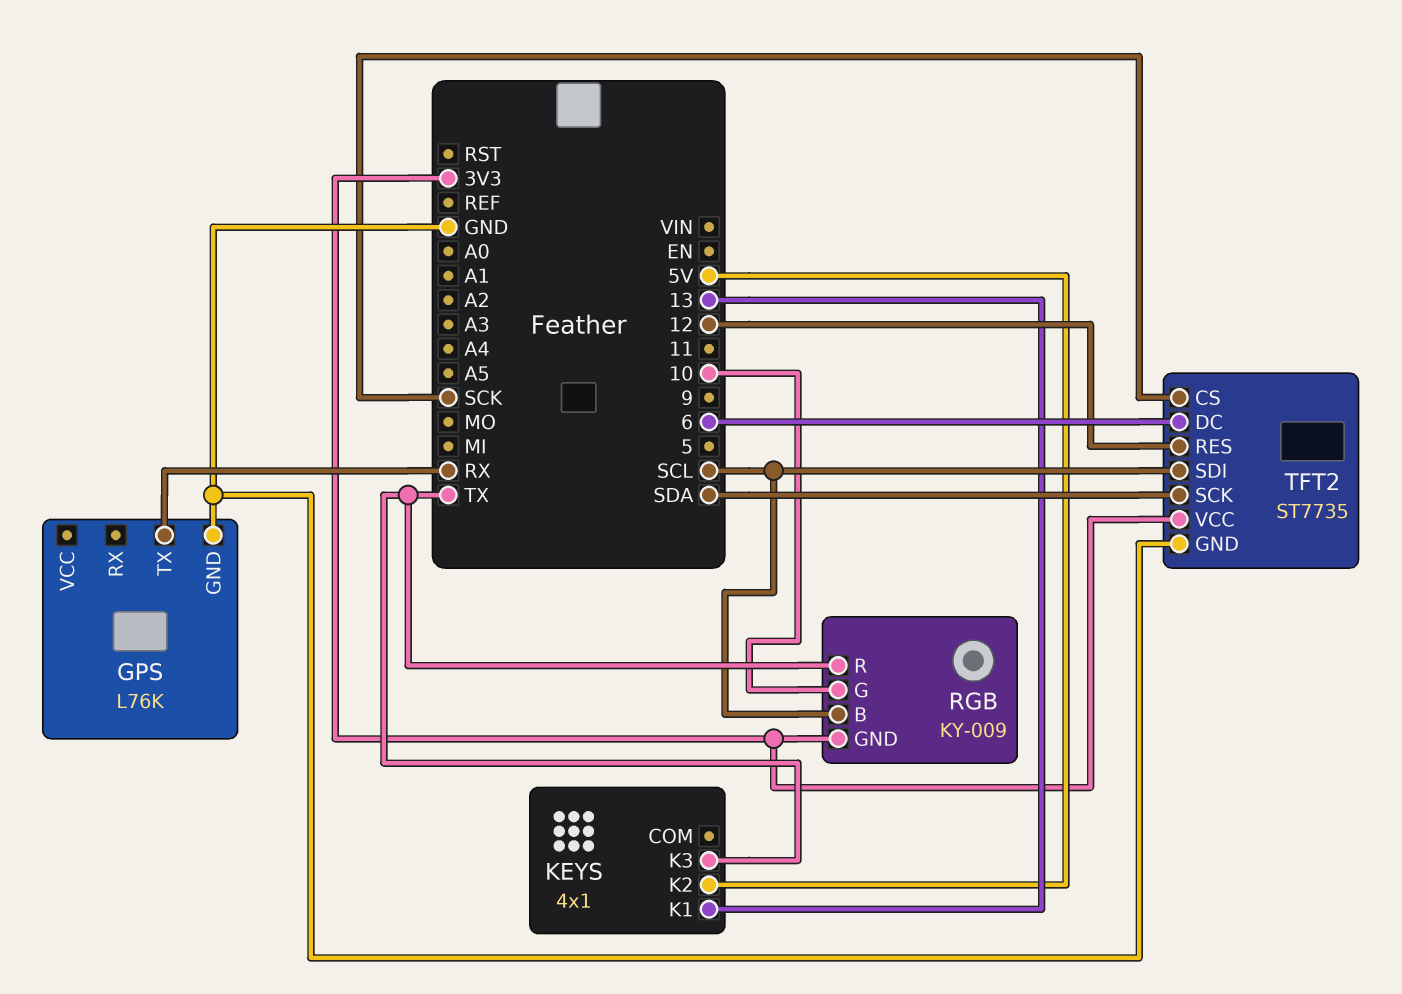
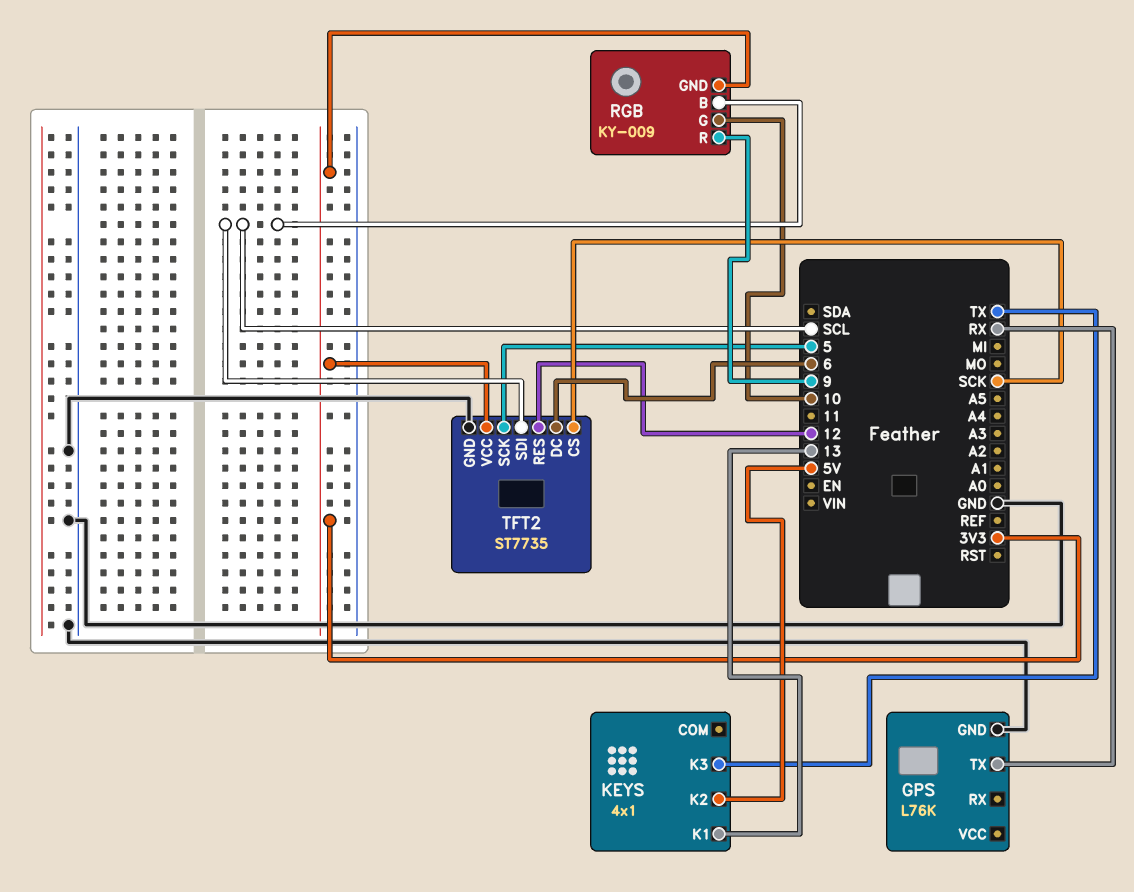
RGB pin R: TX -> 9
TFT2 pin SCK: SDA -> 5

